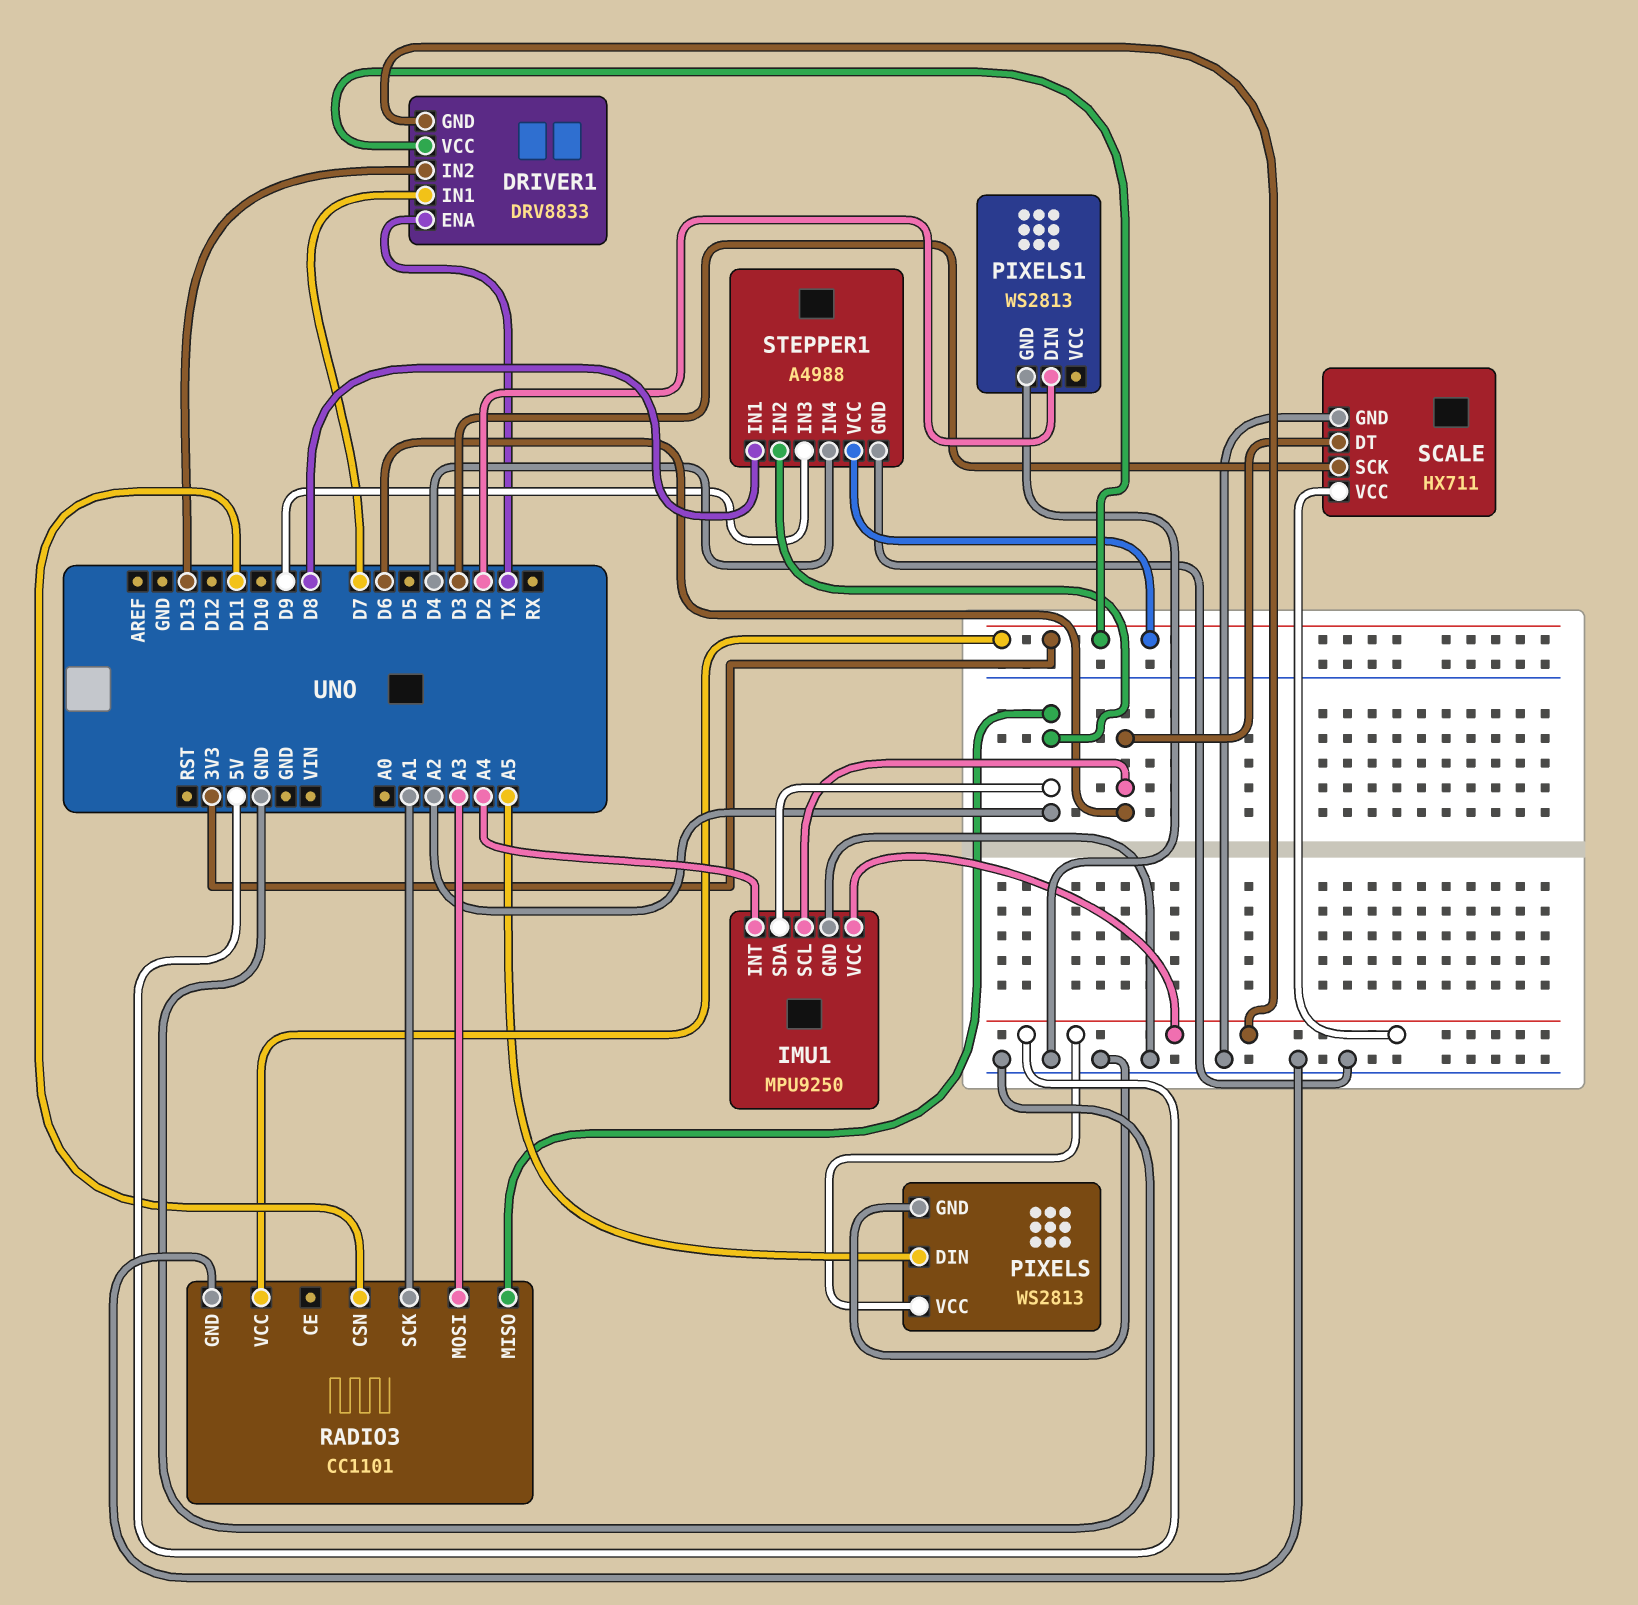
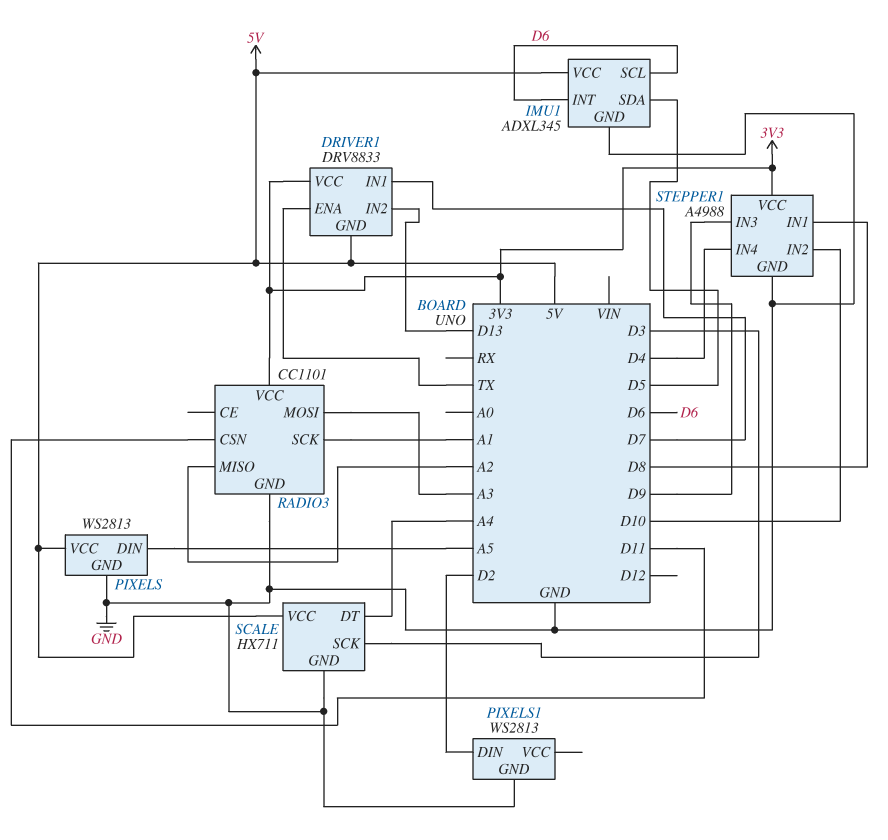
IMU1: MPU9250 -> ADXL345
IMU1 pin INT: A4 -> D6
IMU1 pin SDA: A2 -> D5
SCALE pin DT: D6 -> A4
STEPPER1 pin IN2: A2 -> D10

